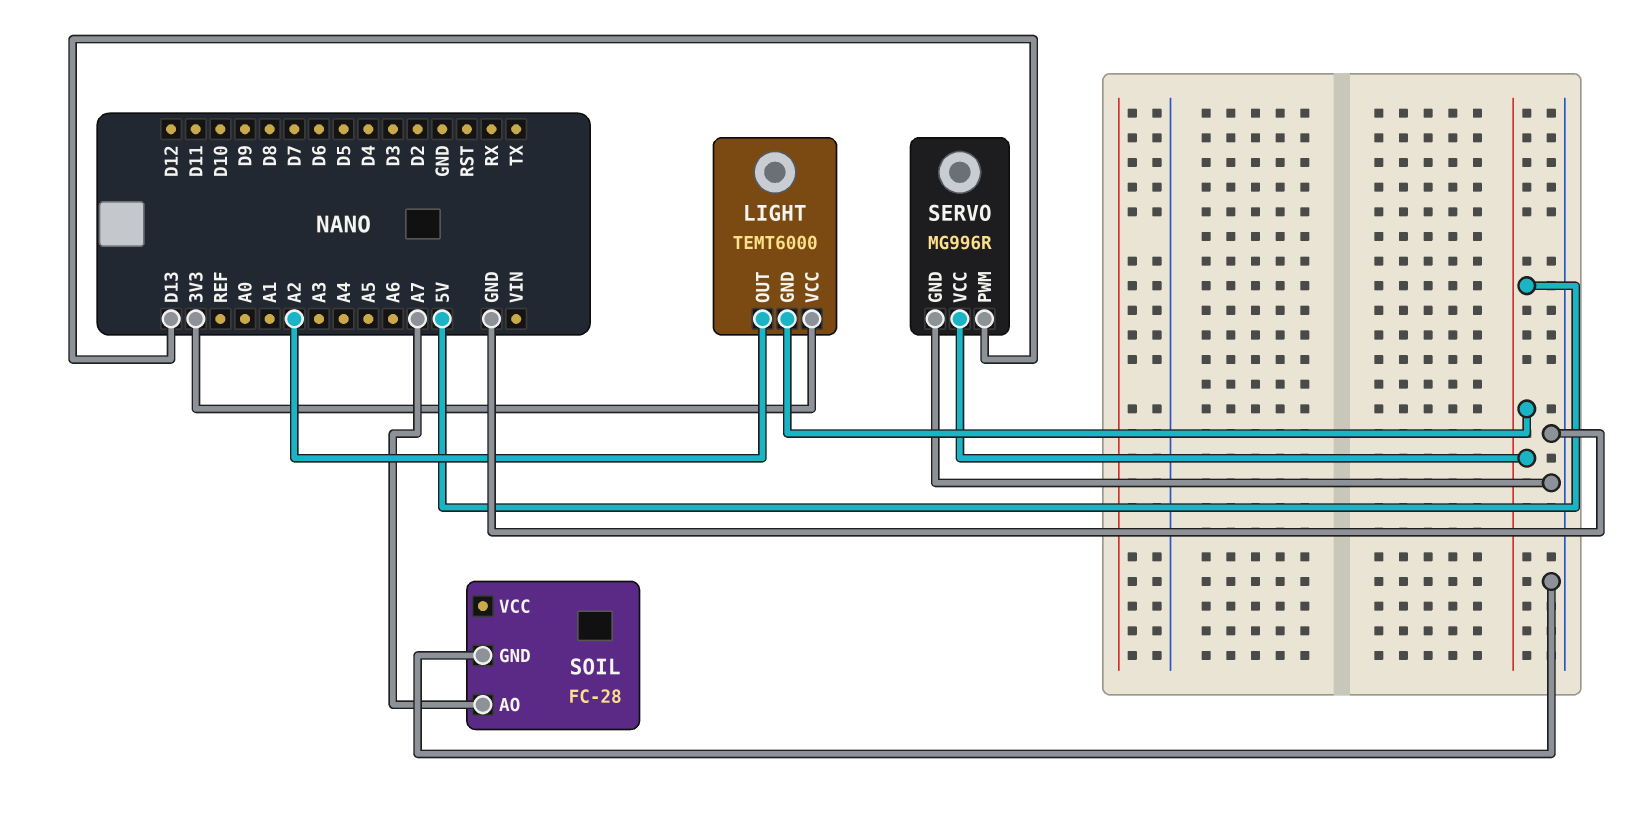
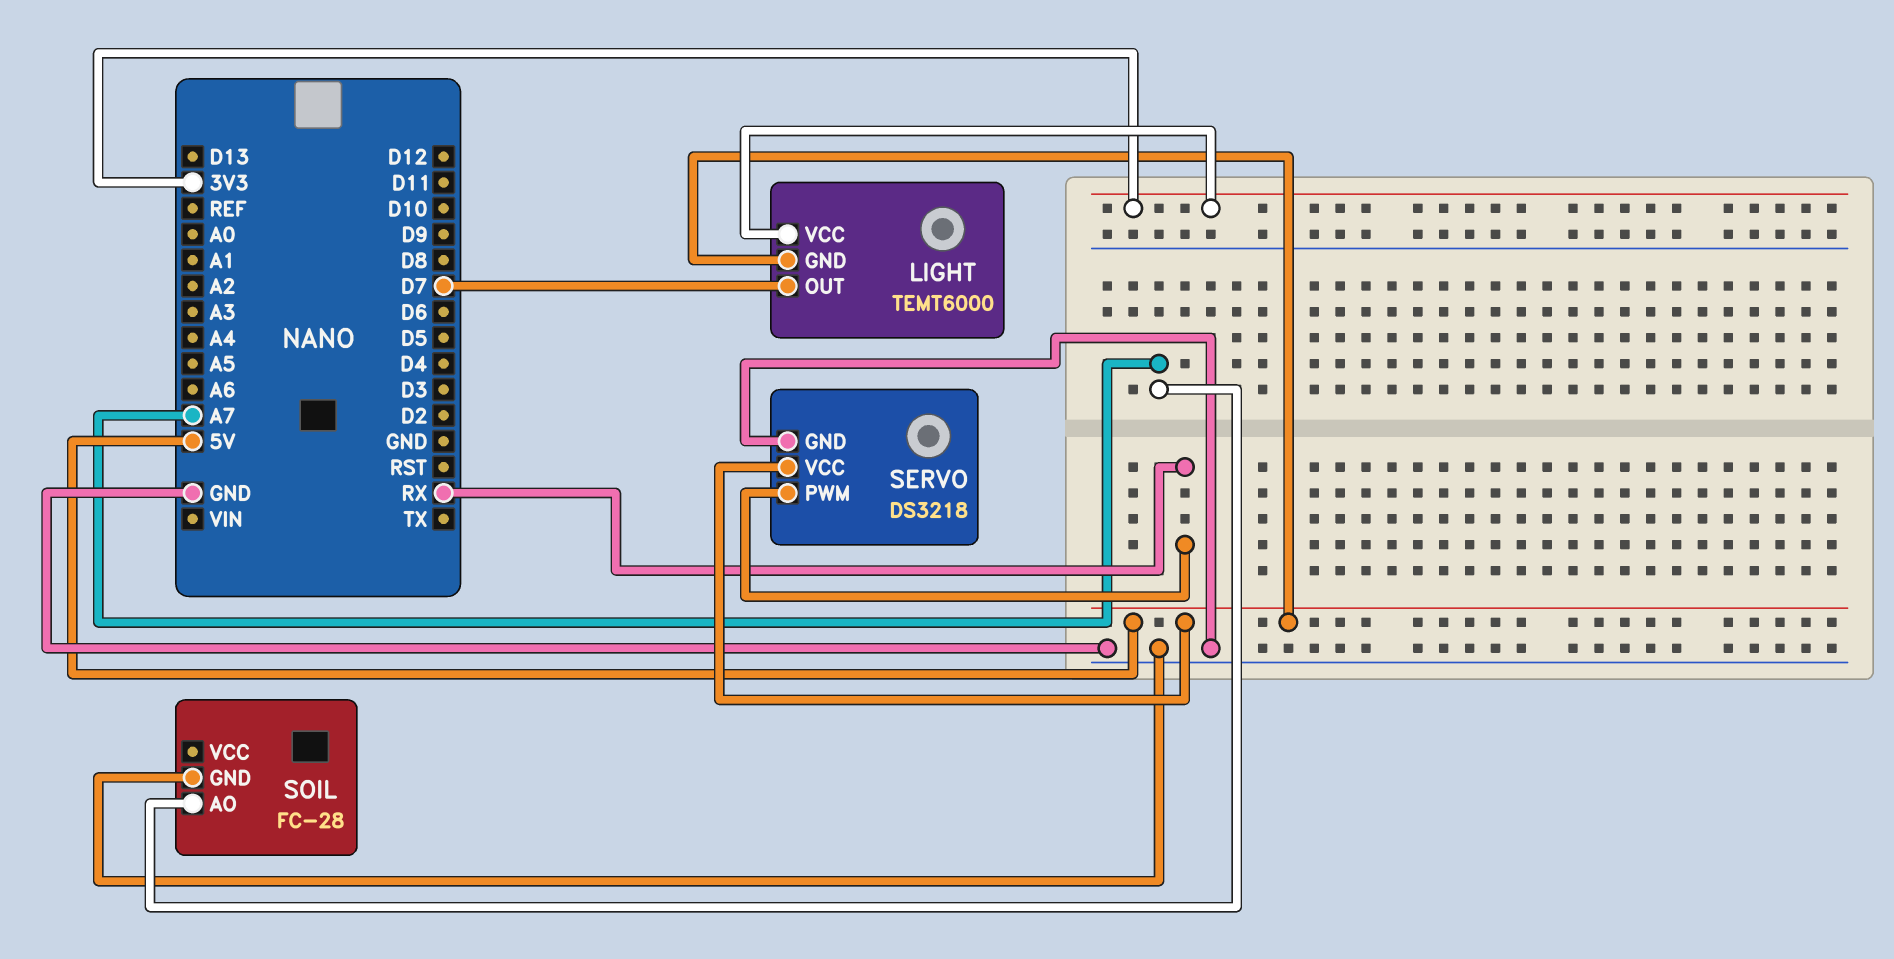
LIGHT pin OUT: A2 -> D7
SERVO: MG996R -> DS3218
SERVO pin PWM: D13 -> RX

